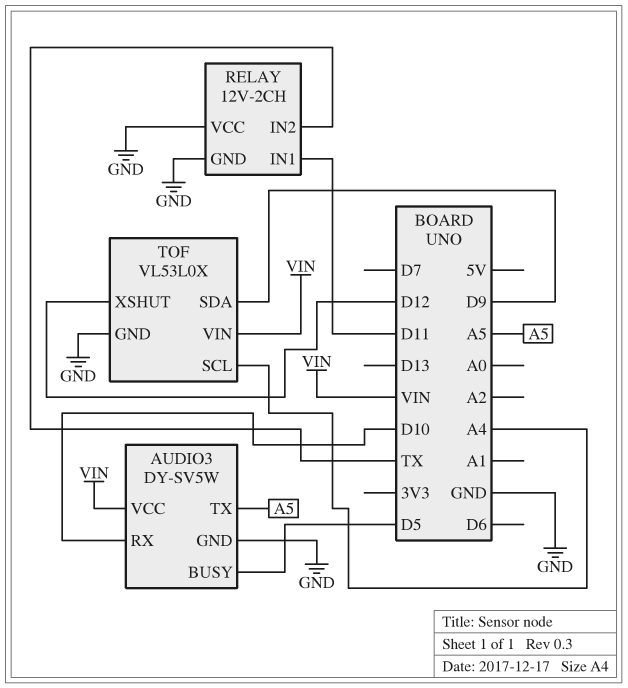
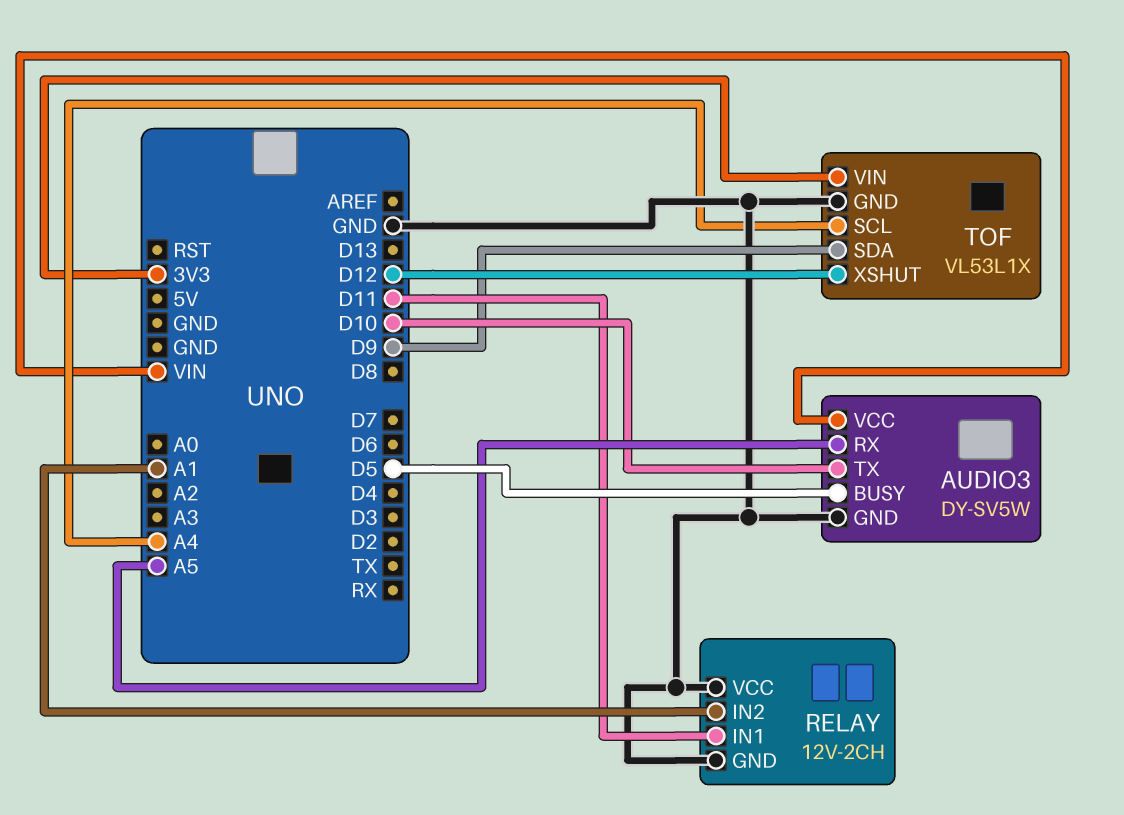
AUDIO3 pin RX: D10 -> A5
AUDIO3 pin TX: A5 -> D10
RELAY pin IN2: TX -> A1
TOF: VL53L0X -> VL53L1X
TOF pin VIN: VIN -> 3V3

